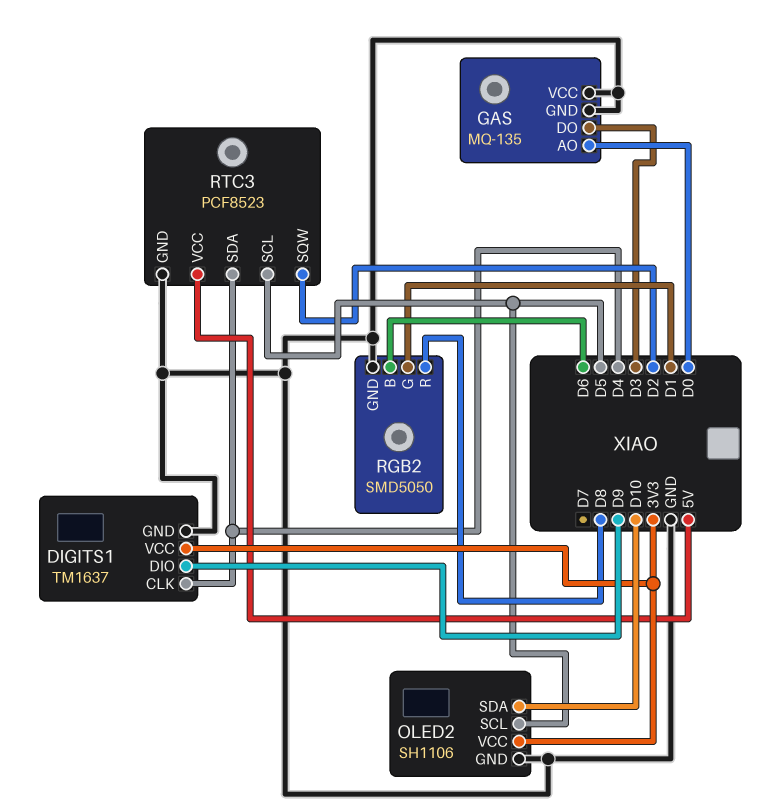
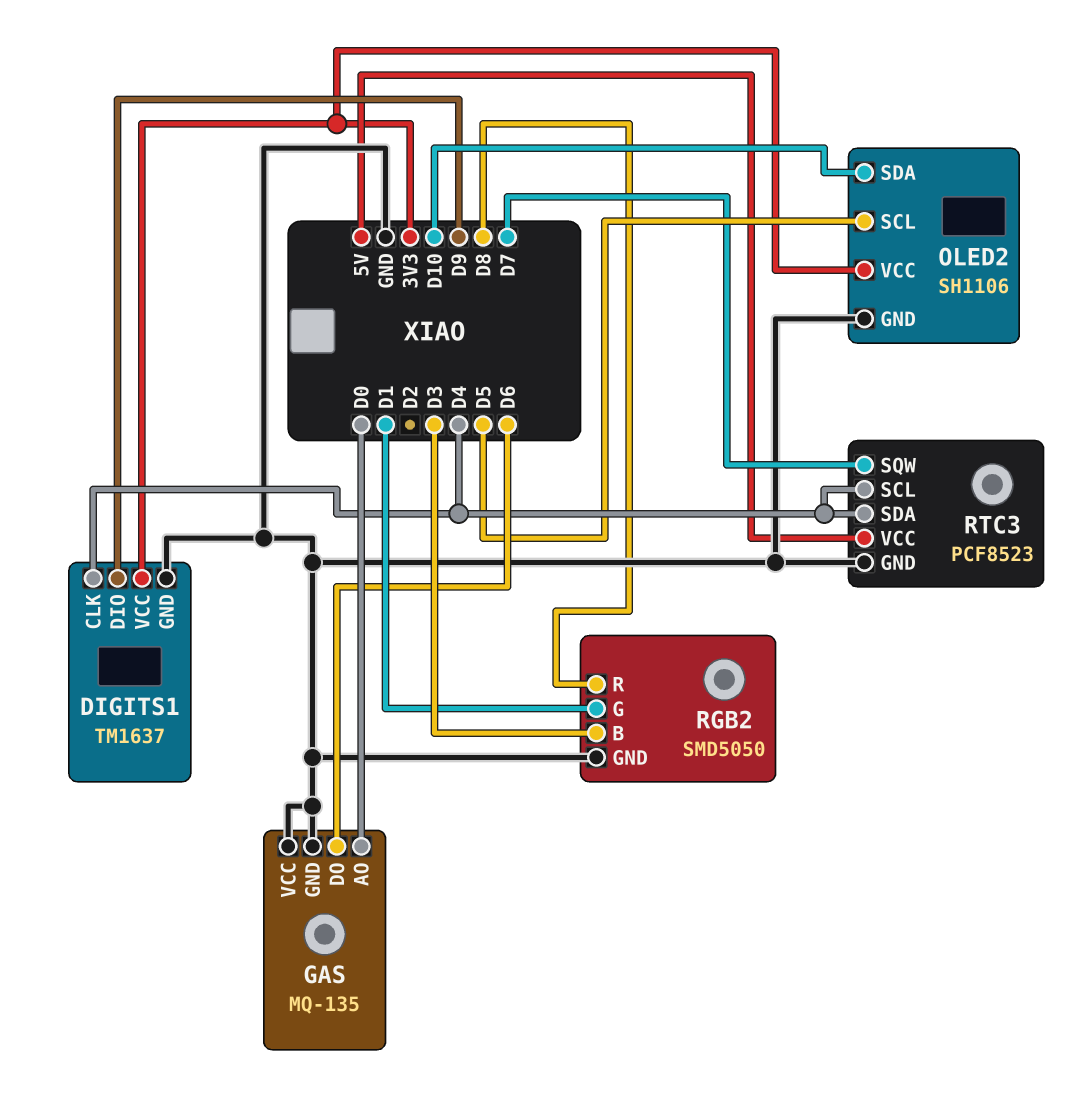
GAS pin DO: D3 -> D6
RGB2 pin B: D6 -> D3
RTC3 pin SCL: D5 -> D4
RTC3 pin SQW: D2 -> D7

